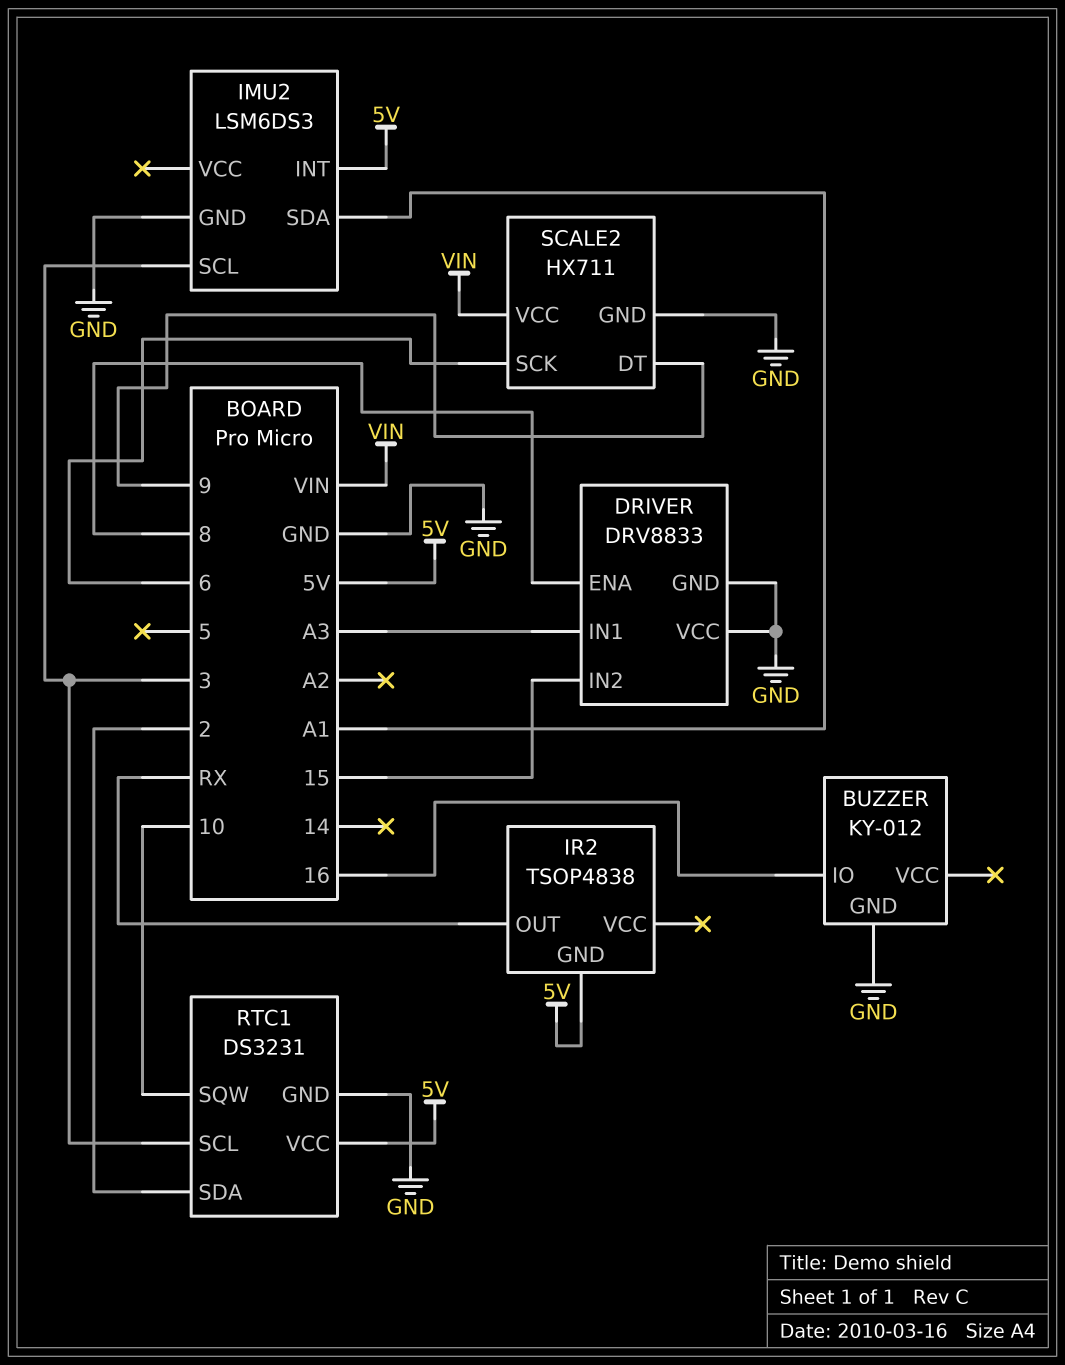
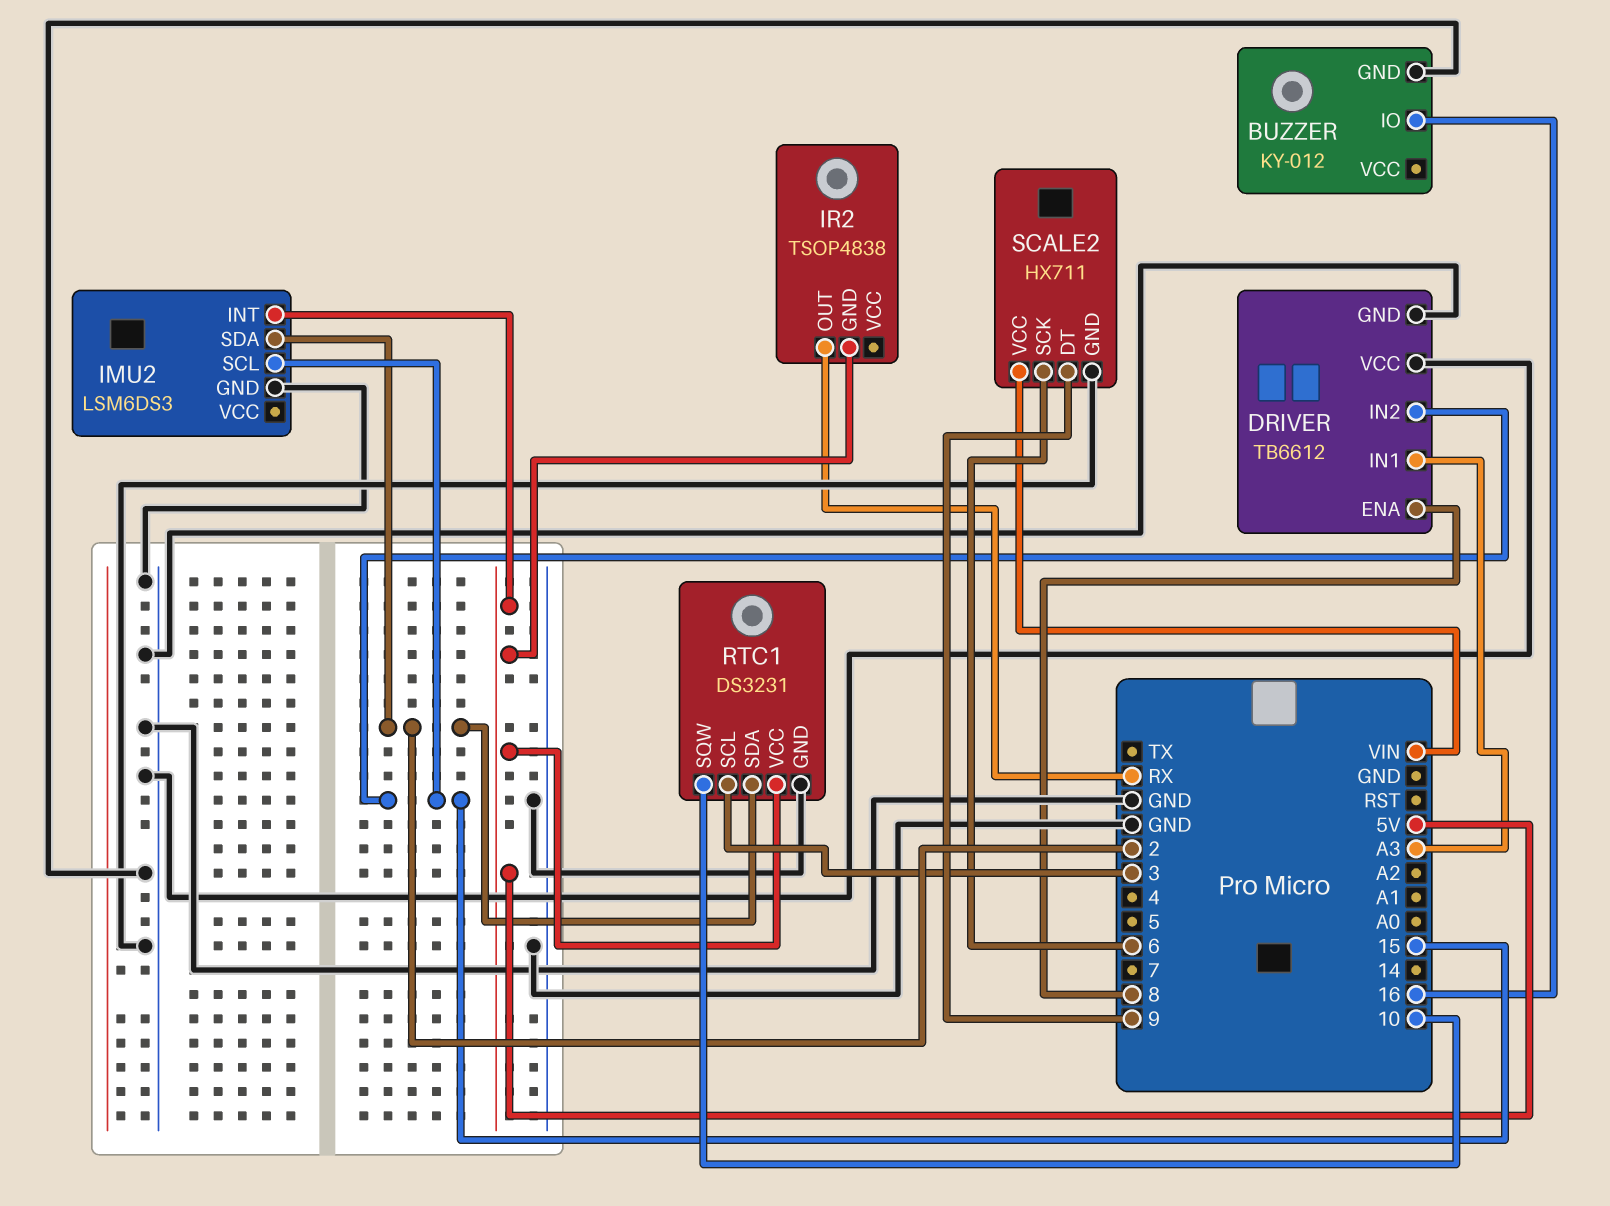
DRIVER: DRV8833 -> TB6612
IMU2 pin SCL: 3 -> 15
IMU2 pin SDA: A1 -> 2

